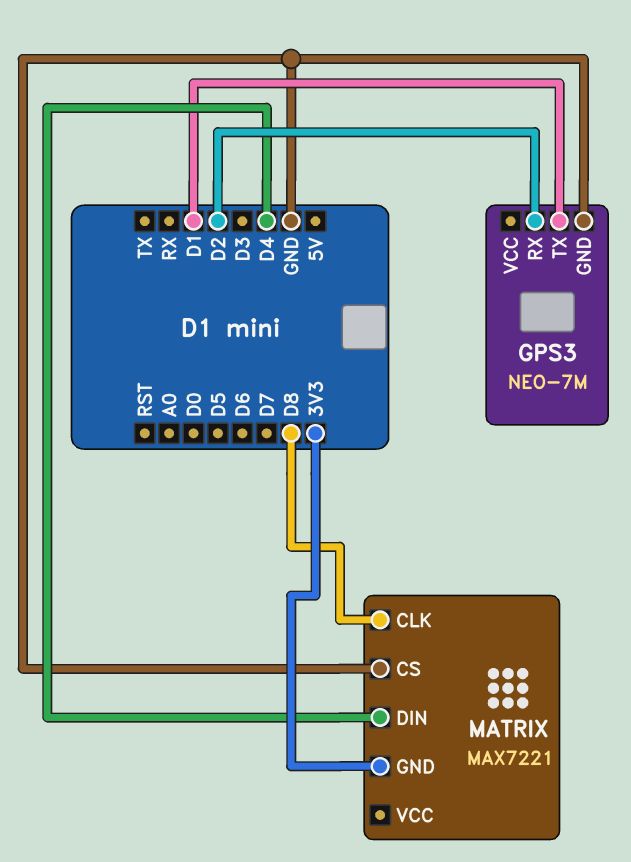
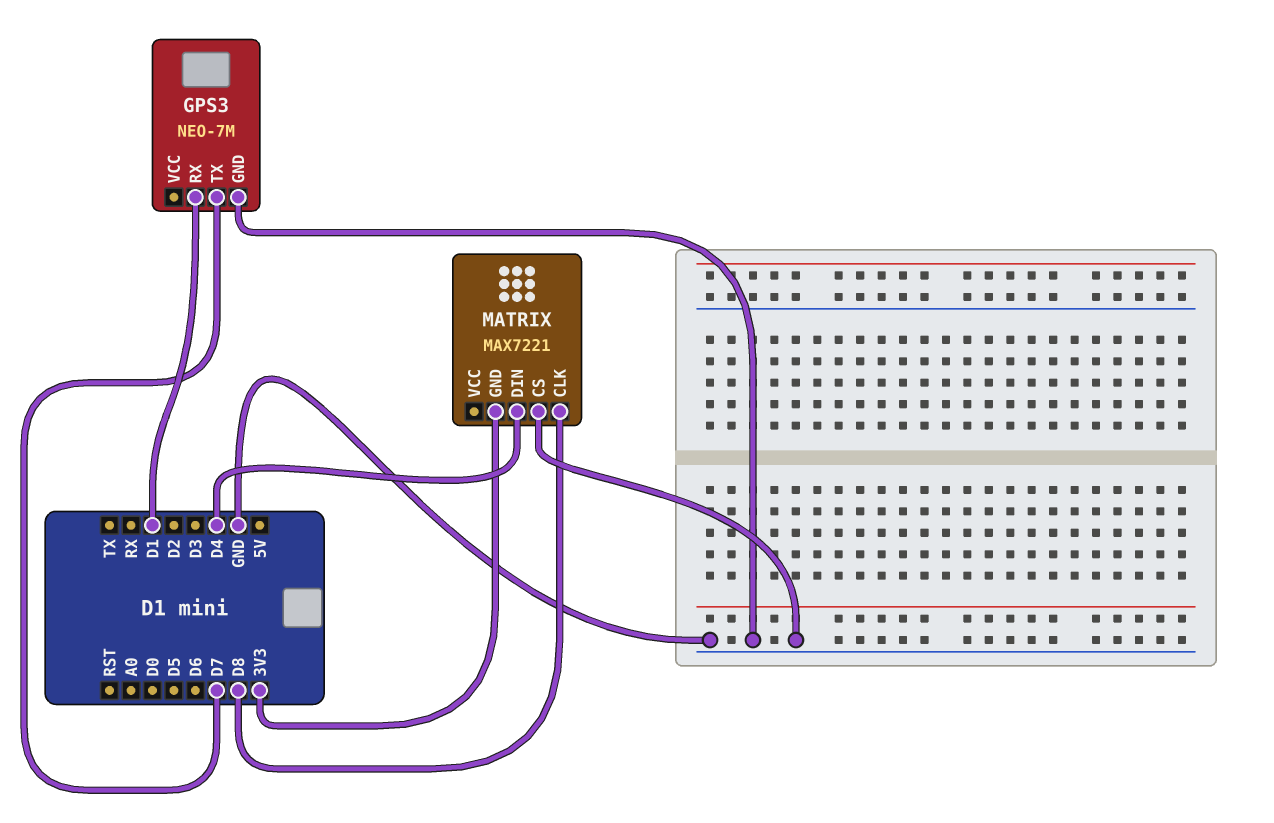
GPS3 pin RX: D2 -> D1
GPS3 pin TX: D1 -> D7

